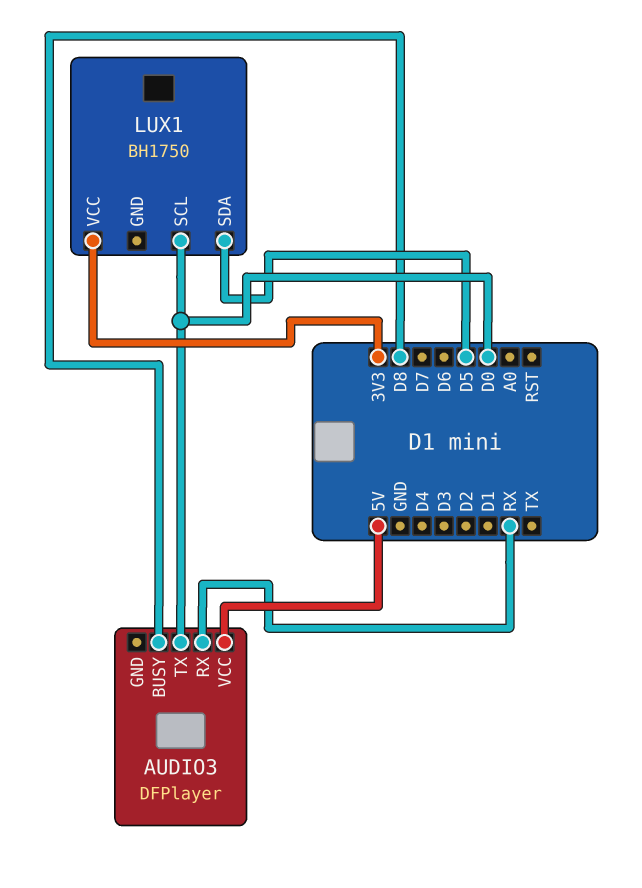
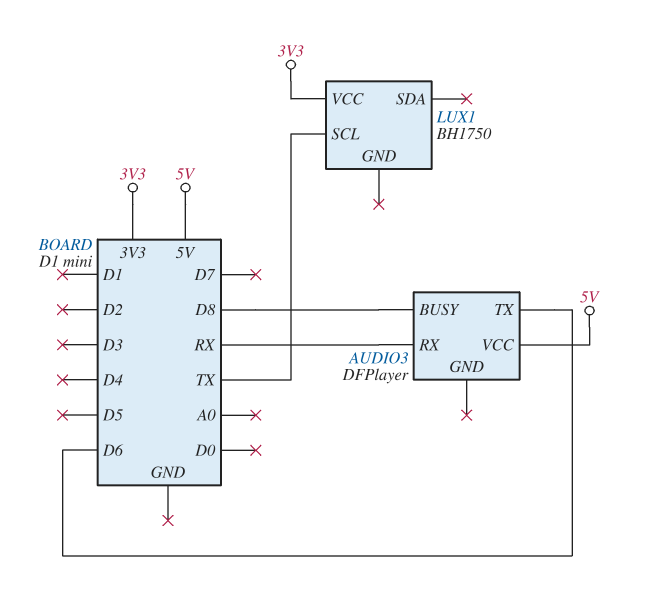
AUDIO3 pin TX: D0 -> D6
LUX1 pin SCL: D0 -> TX
LUX1 pin SDA: D5 -> none

